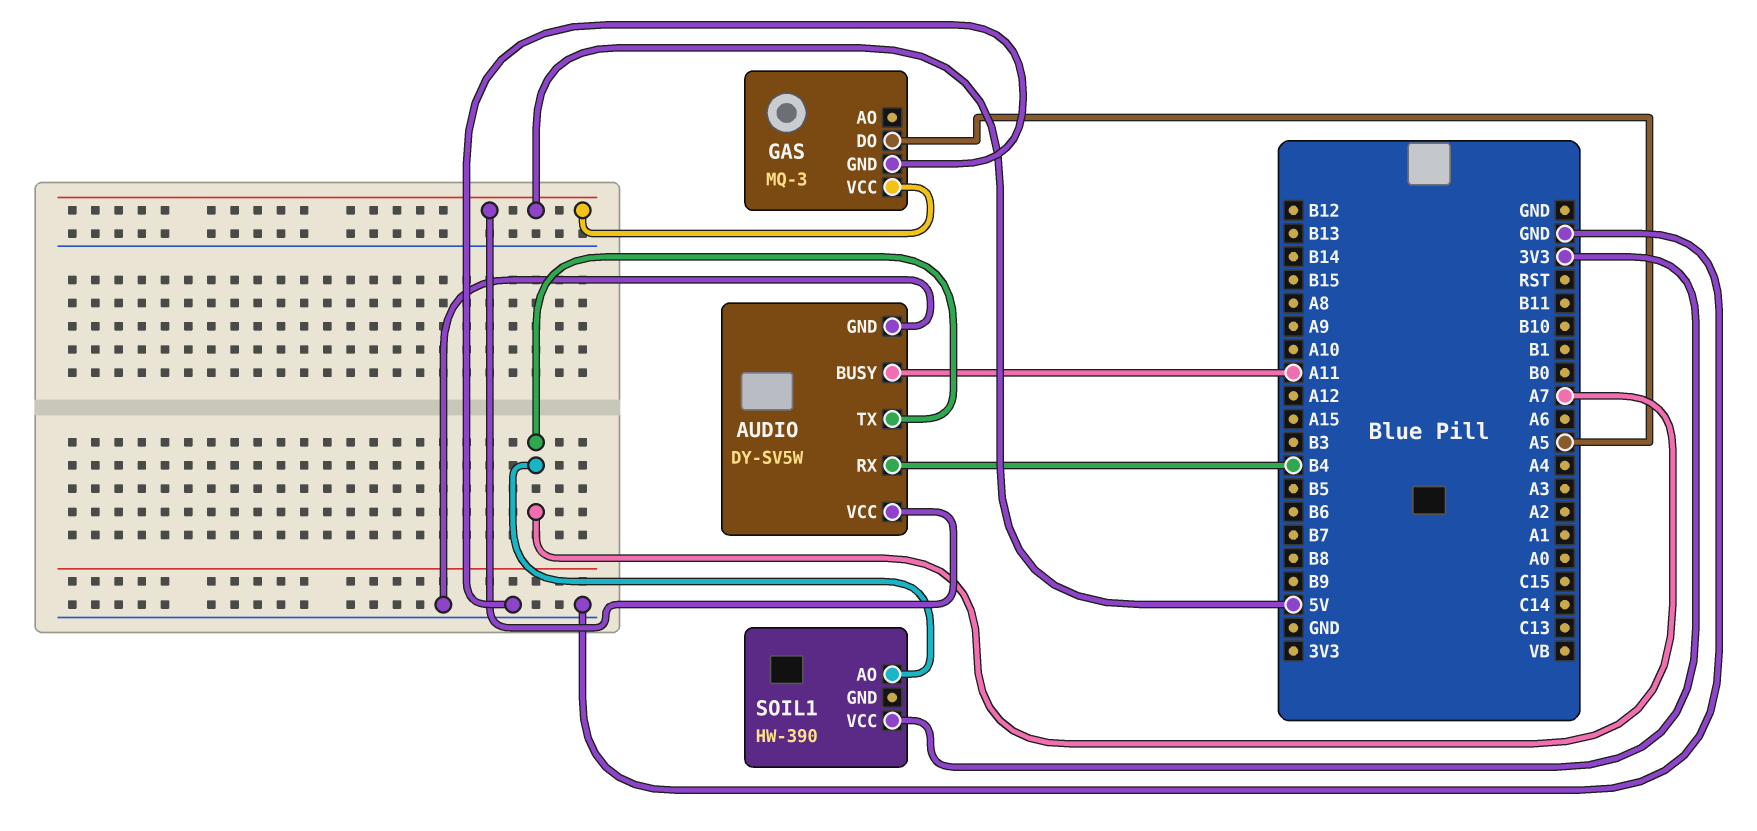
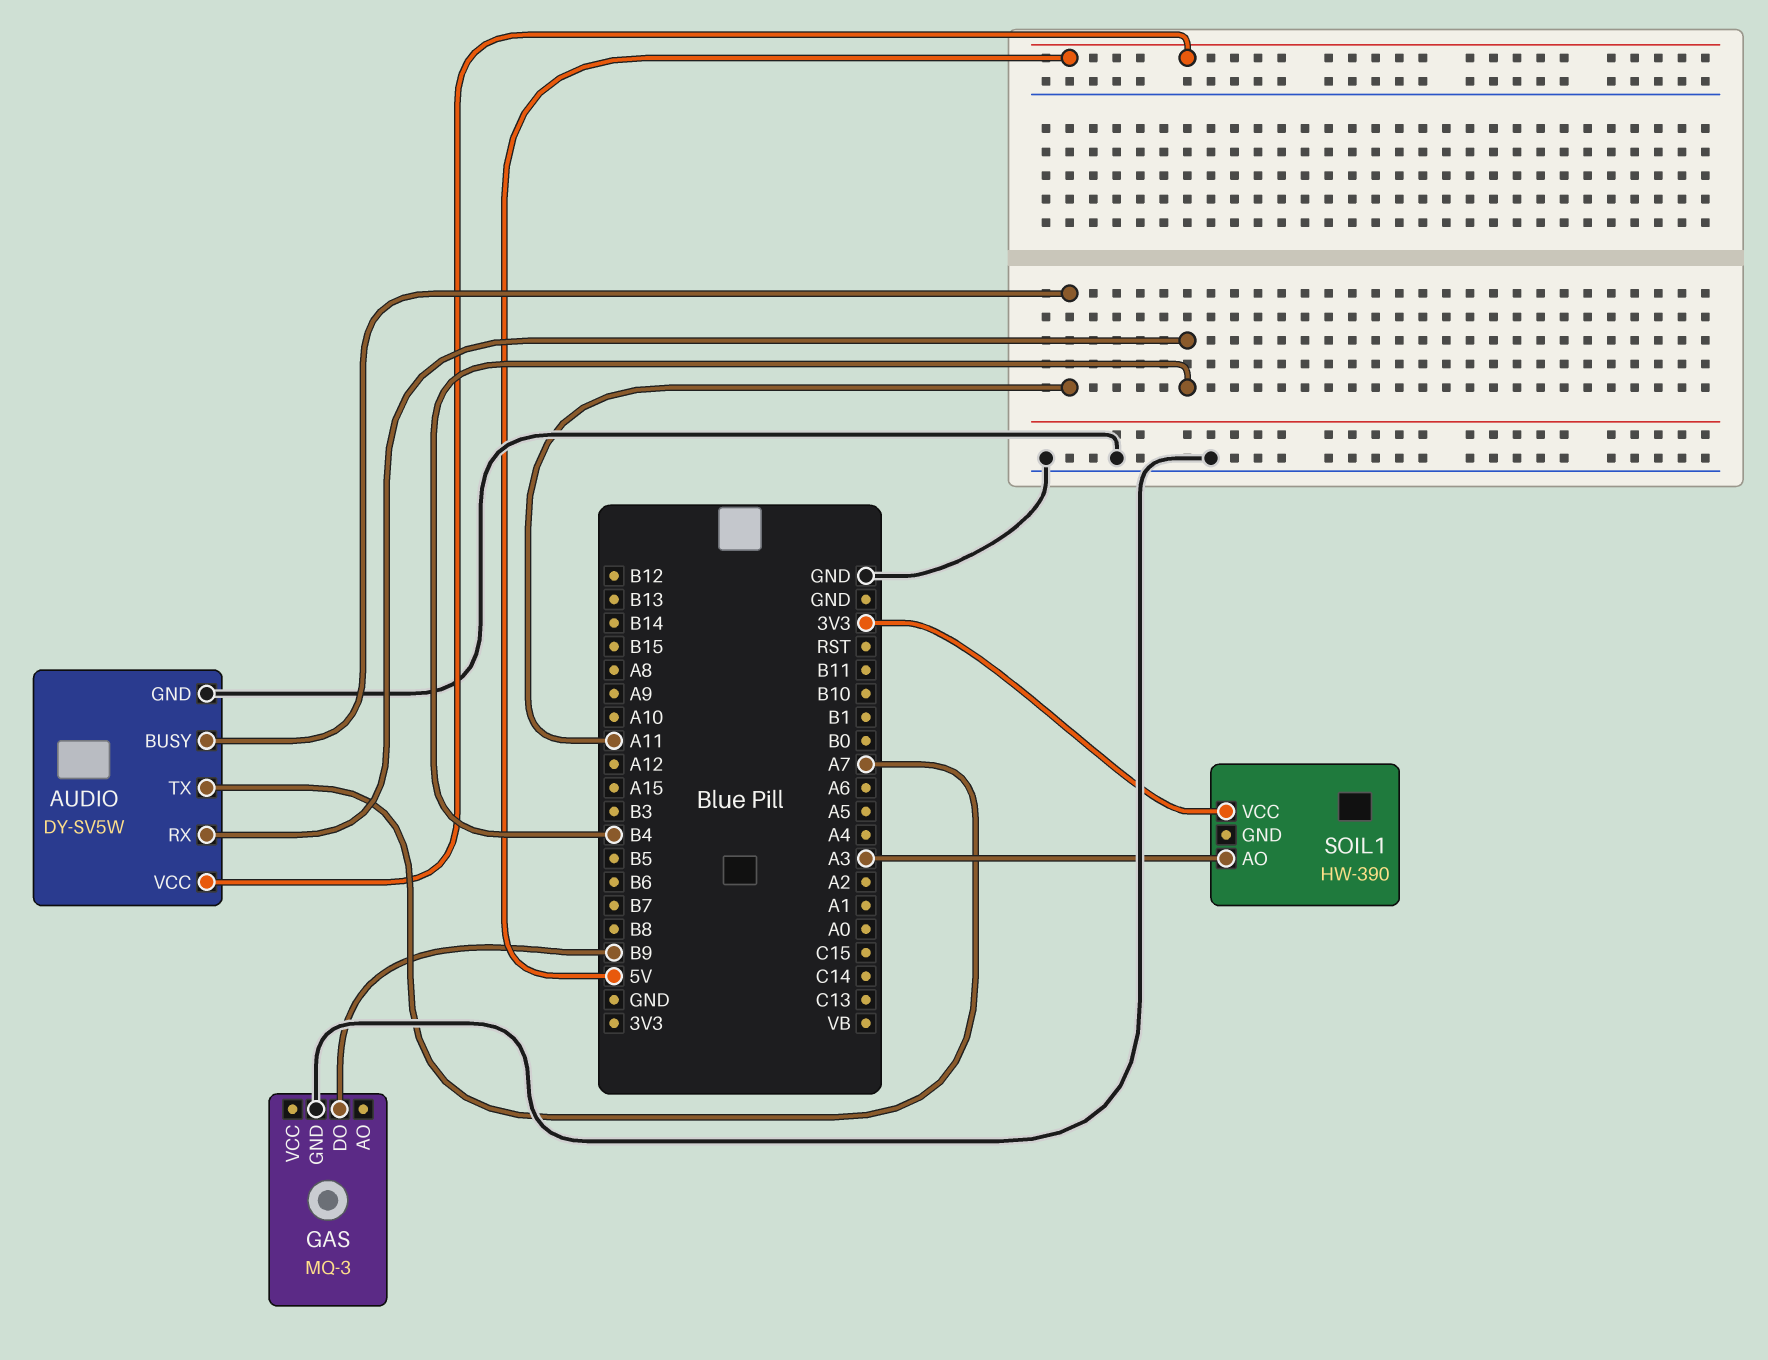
GAS pin DO: A5 -> B9
GAS pin VCC: 5V -> none
SOIL1 pin AO: A7 -> A3

